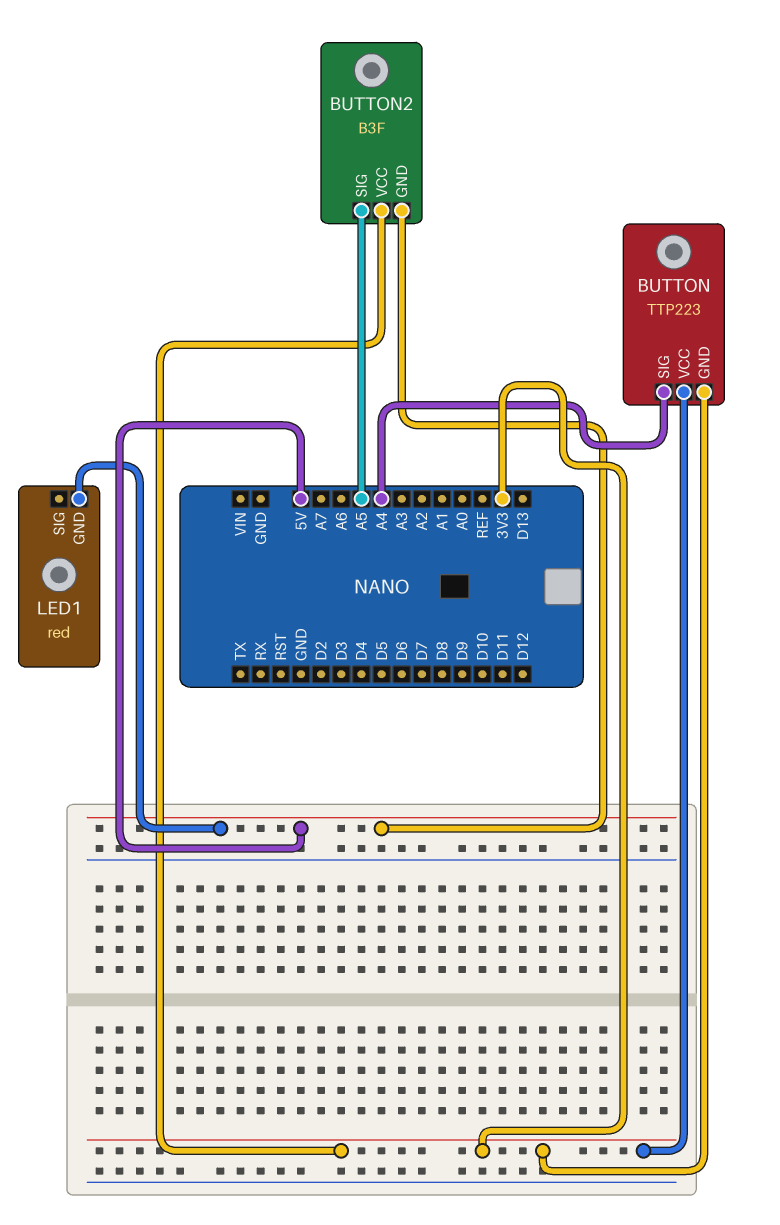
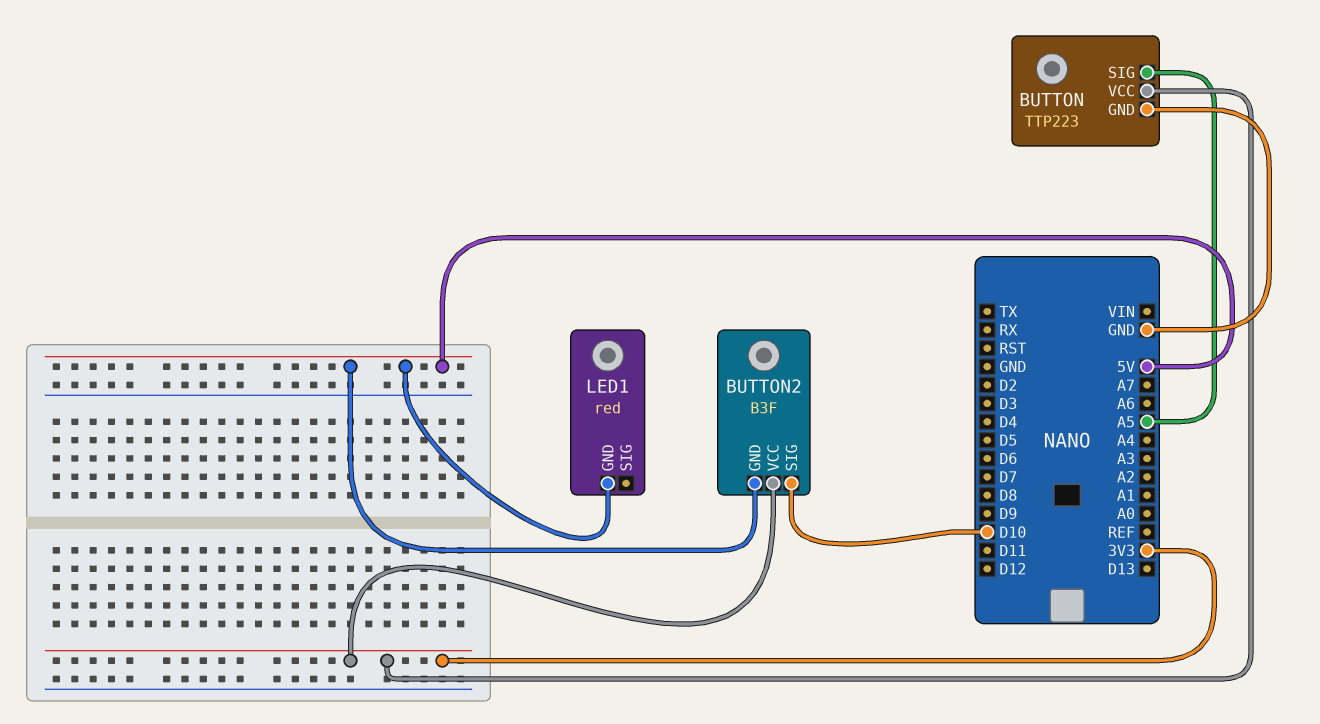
BUTTON pin GND: 3V3 -> GND
BUTTON pin SIG: A4 -> A5
BUTTON2 pin SIG: A5 -> D10

